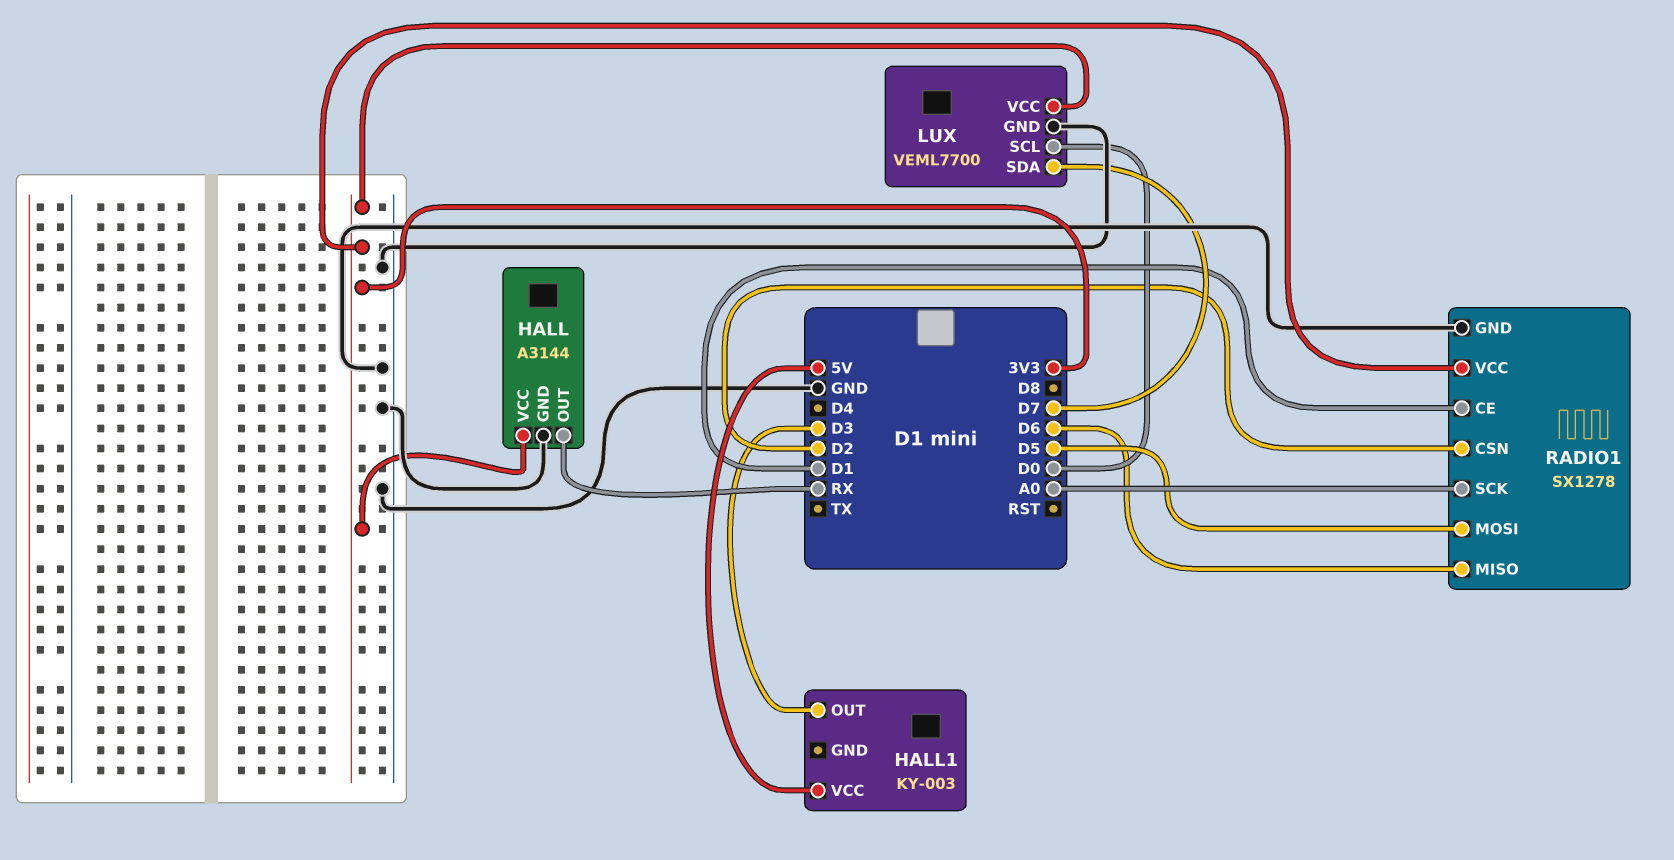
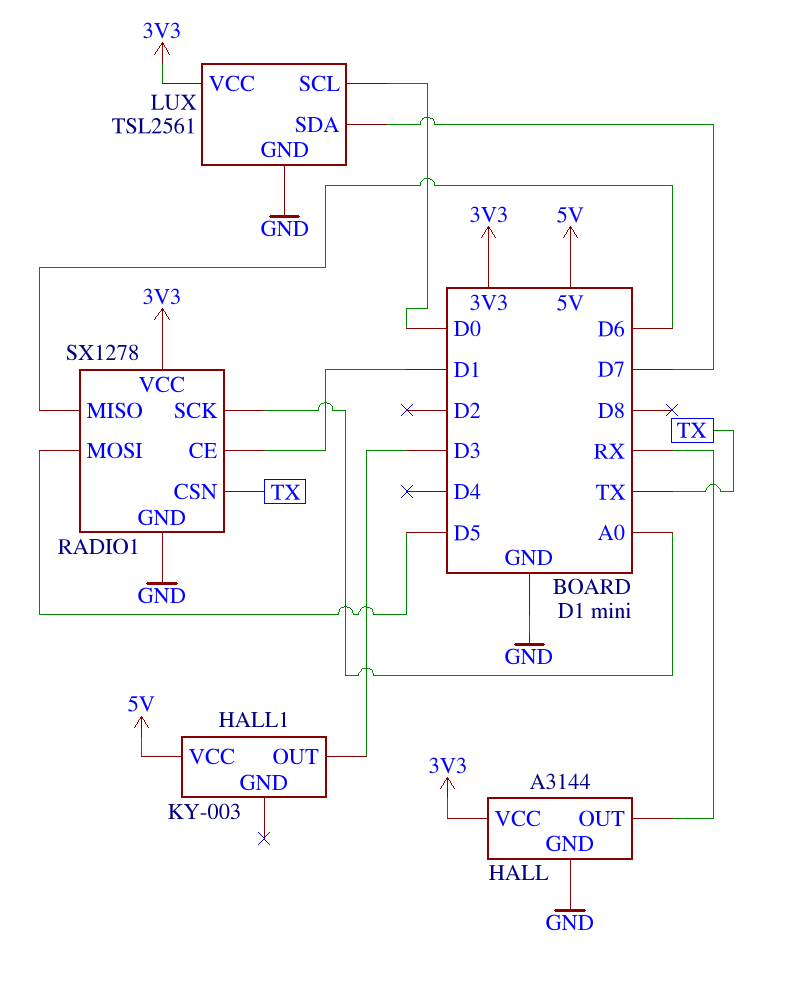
LUX: VEML7700 -> TSL2561
RADIO1 pin CSN: D2 -> TX

